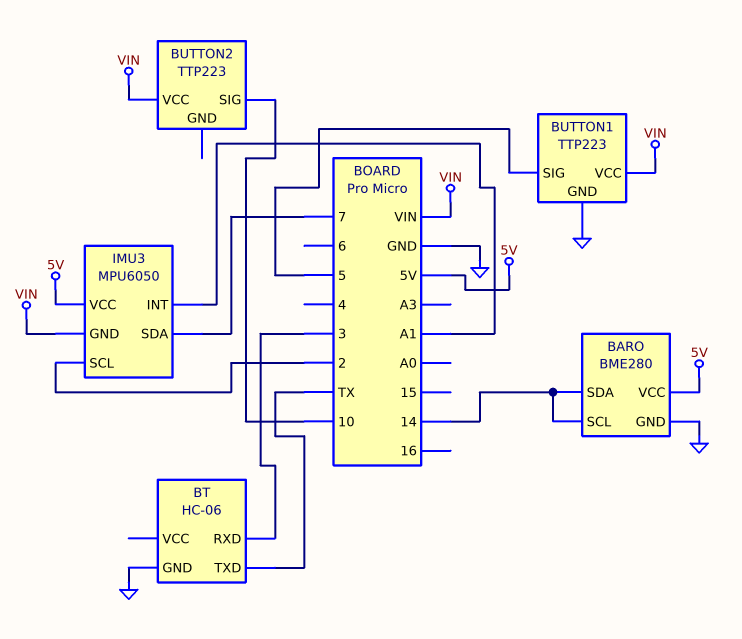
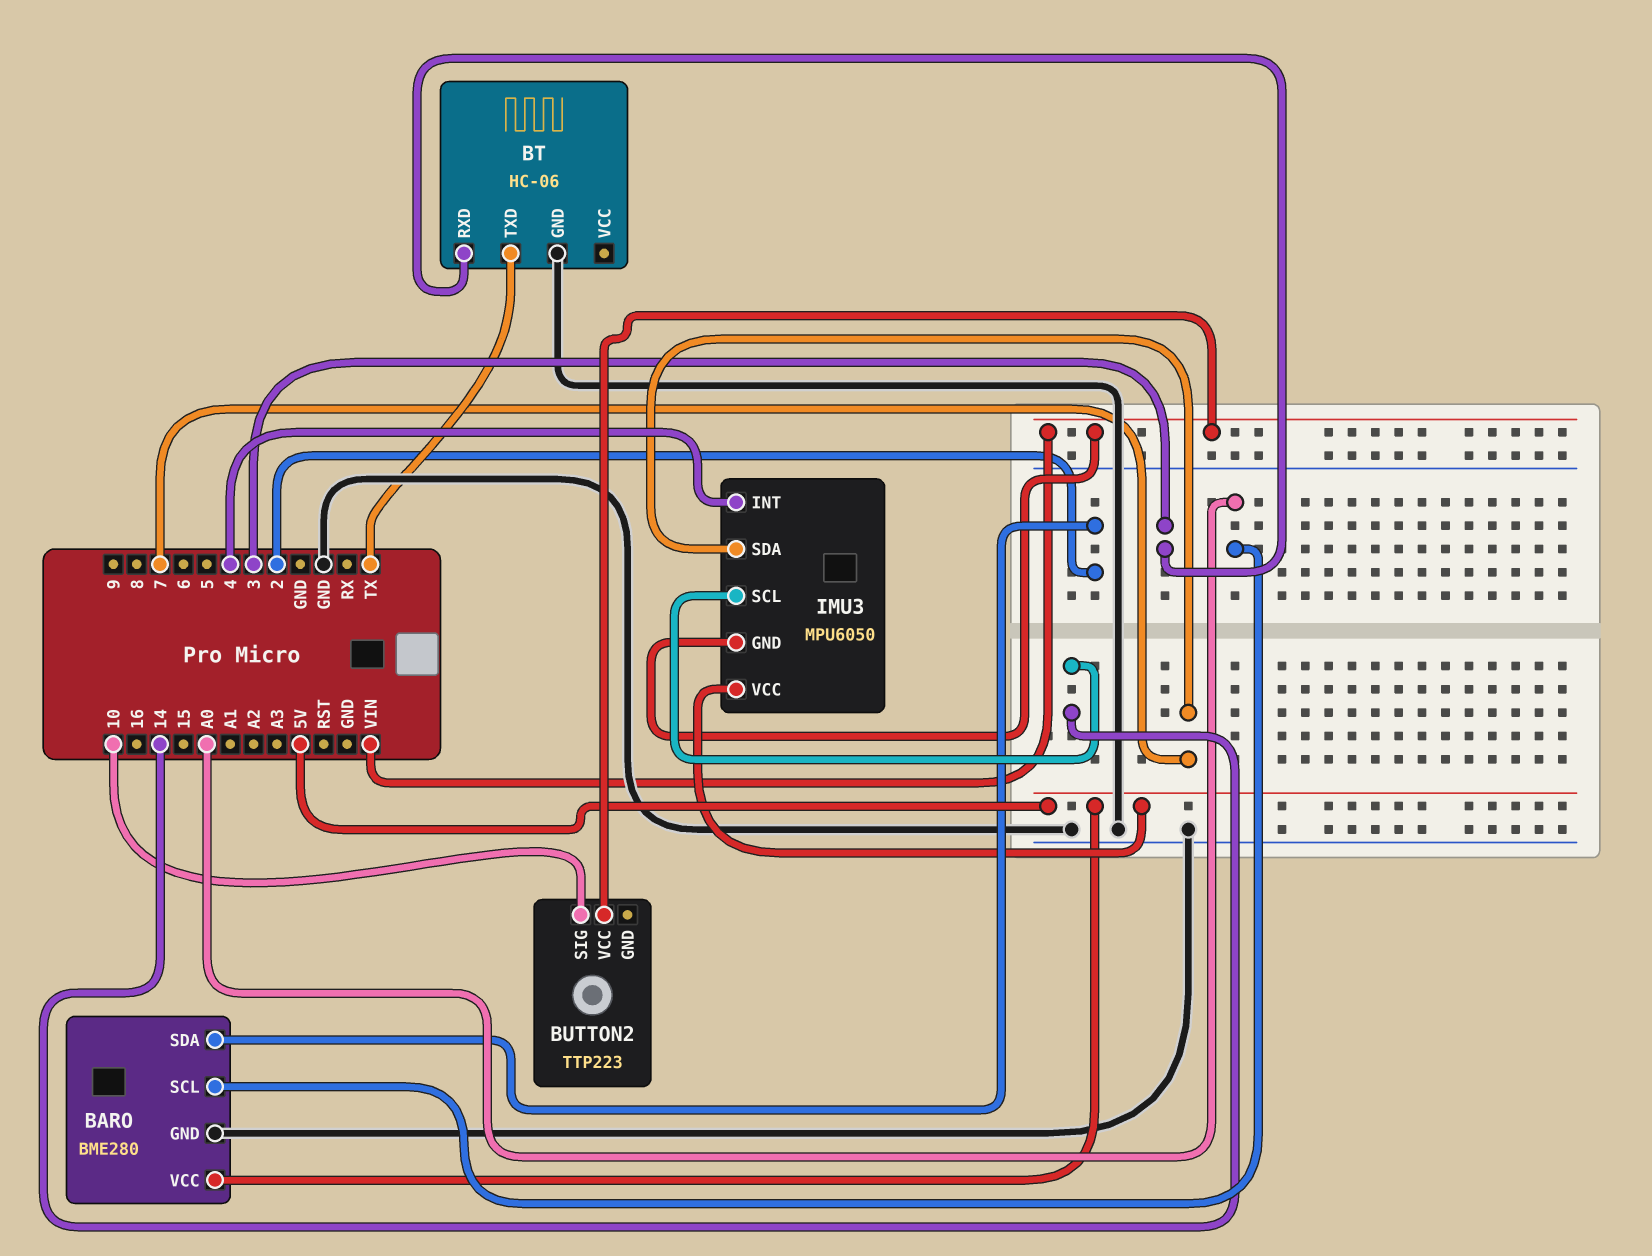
BARO pin SCL: 14 -> A0
BARO pin SDA: 14 -> 2
BUTTON1: TTP223 -> none
BUTTON1 pin GND: GND -> none
BUTTON1 pin SIG: 5 -> none
BUTTON1 pin VCC: VIN -> none
IMU3 pin INT: A1 -> 4
IMU3 pin SCL: 2 -> 14

